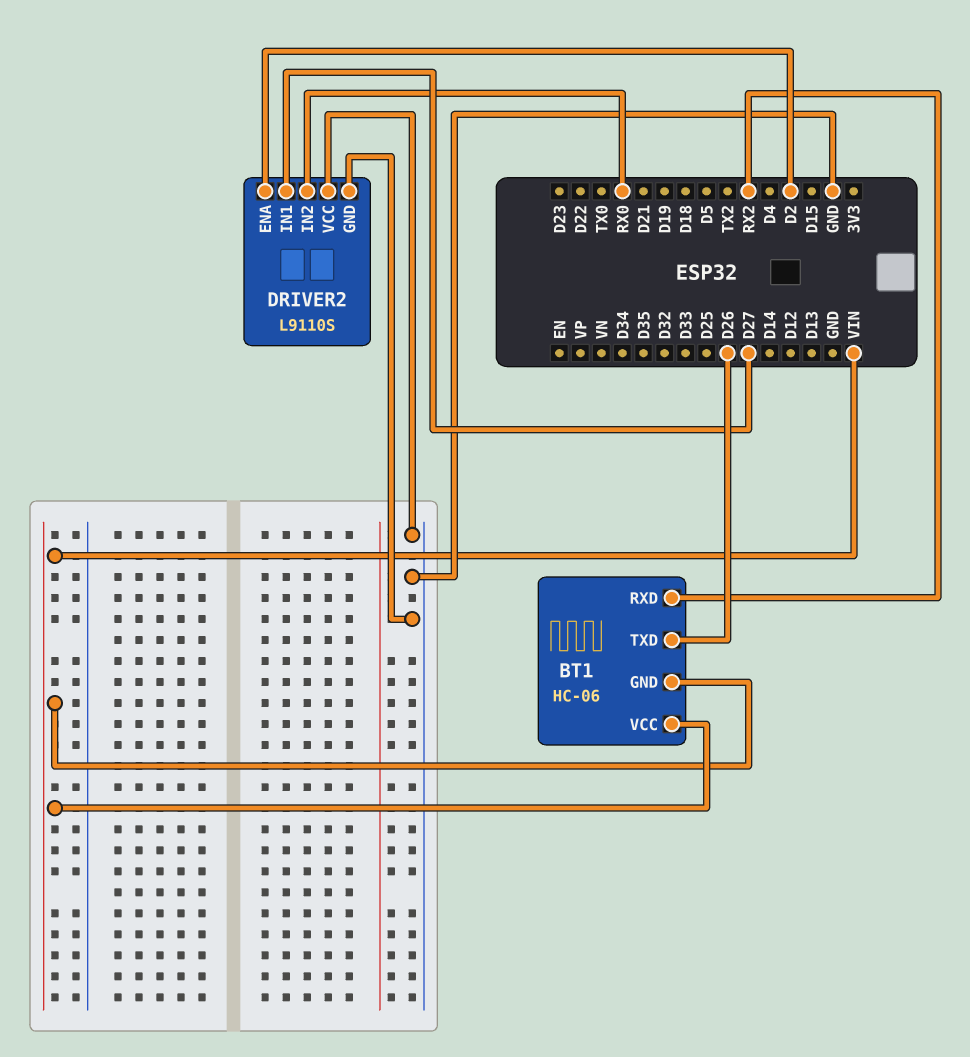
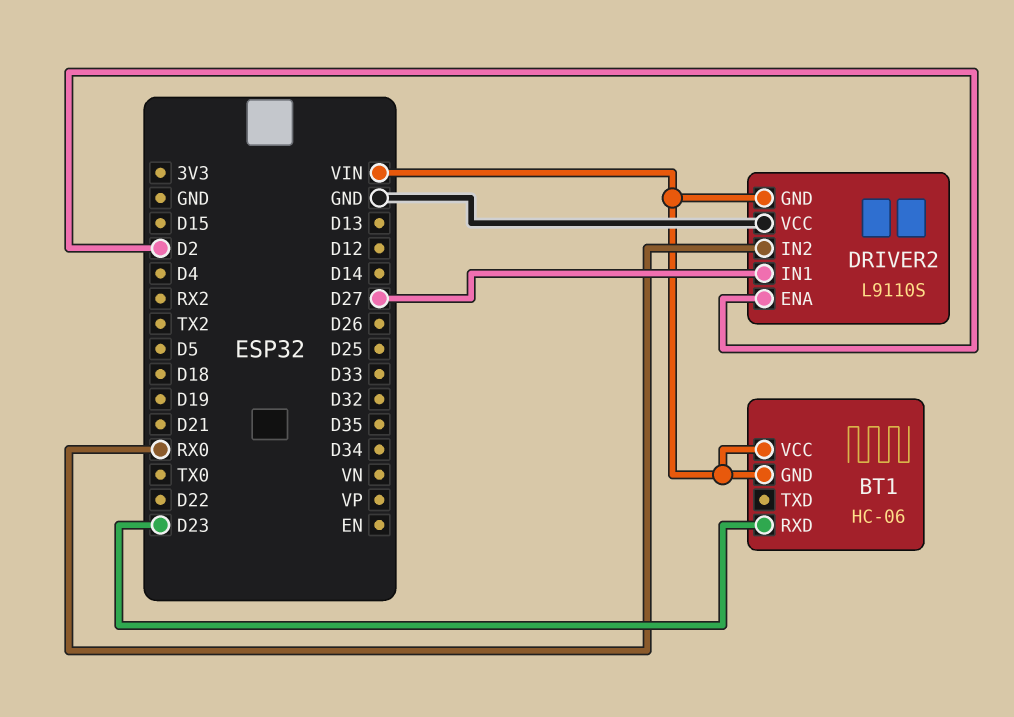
BT1 pin RXD: RX2 -> D23
BT1 pin TXD: D26 -> none
DRIVER2 pin GND: GND -> VIN

